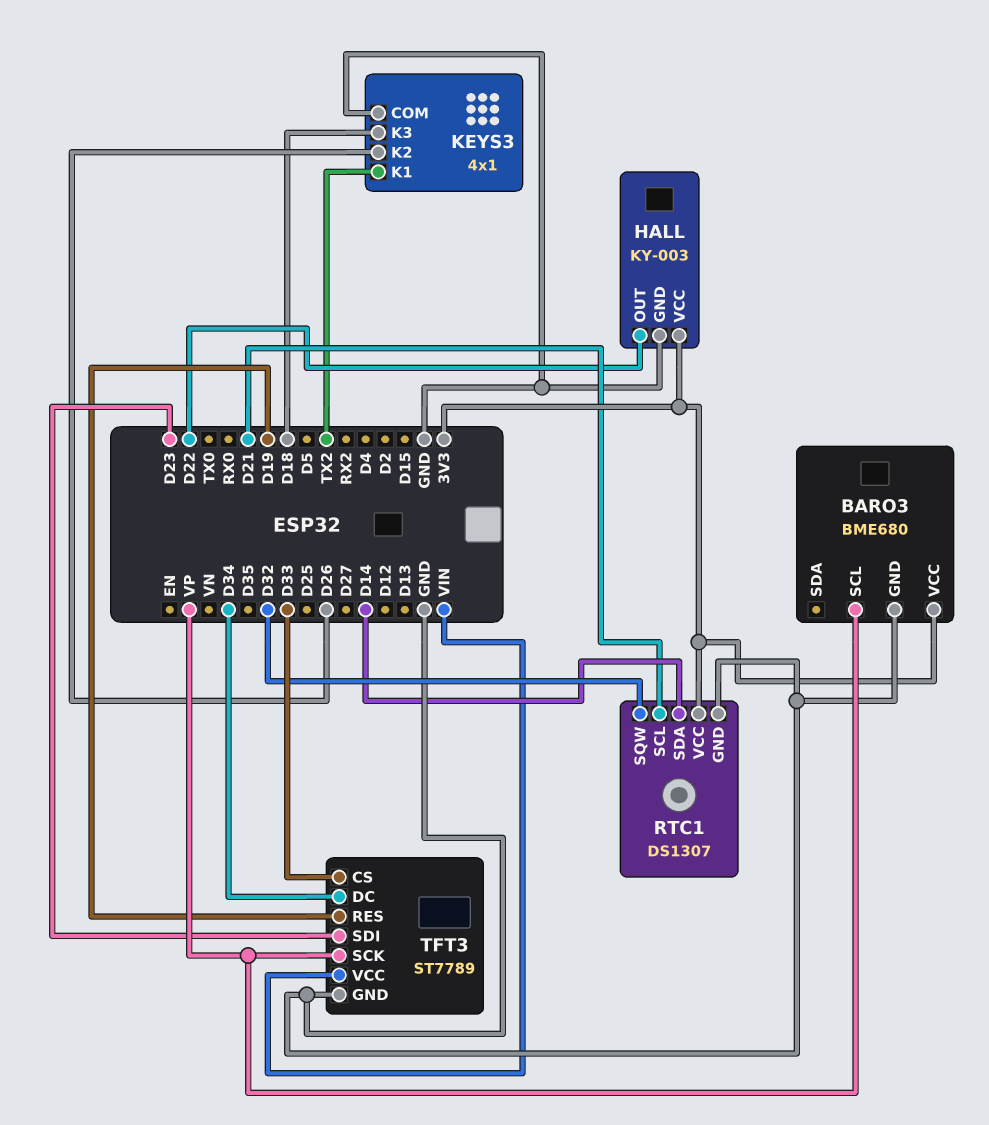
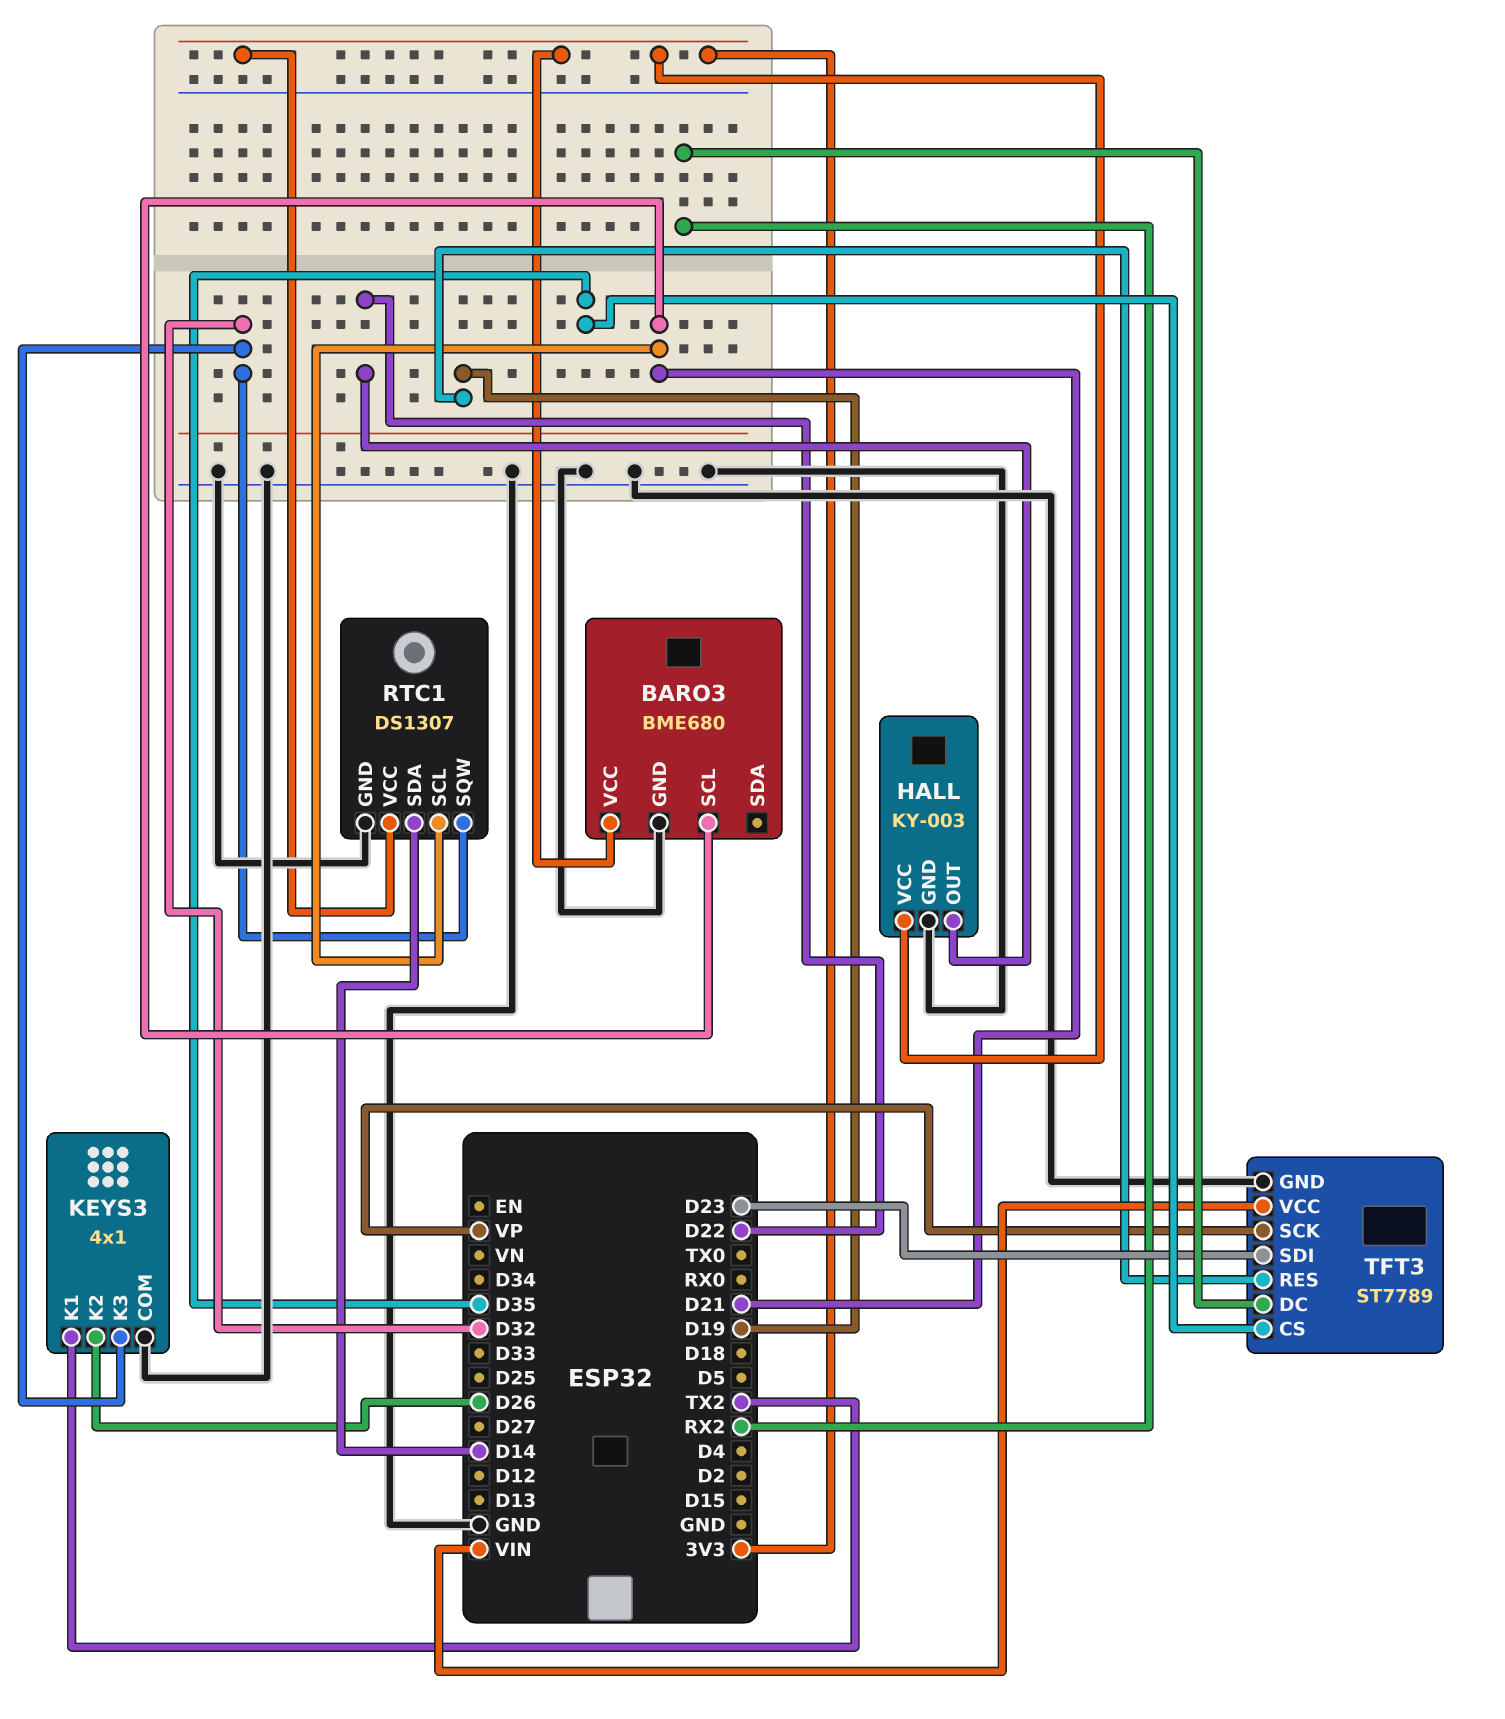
BARO3 pin SCL: VP -> D21
KEYS3 pin K3: D18 -> D32
TFT3 pin CS: D33 -> D35
TFT3 pin DC: D34 -> RX2

